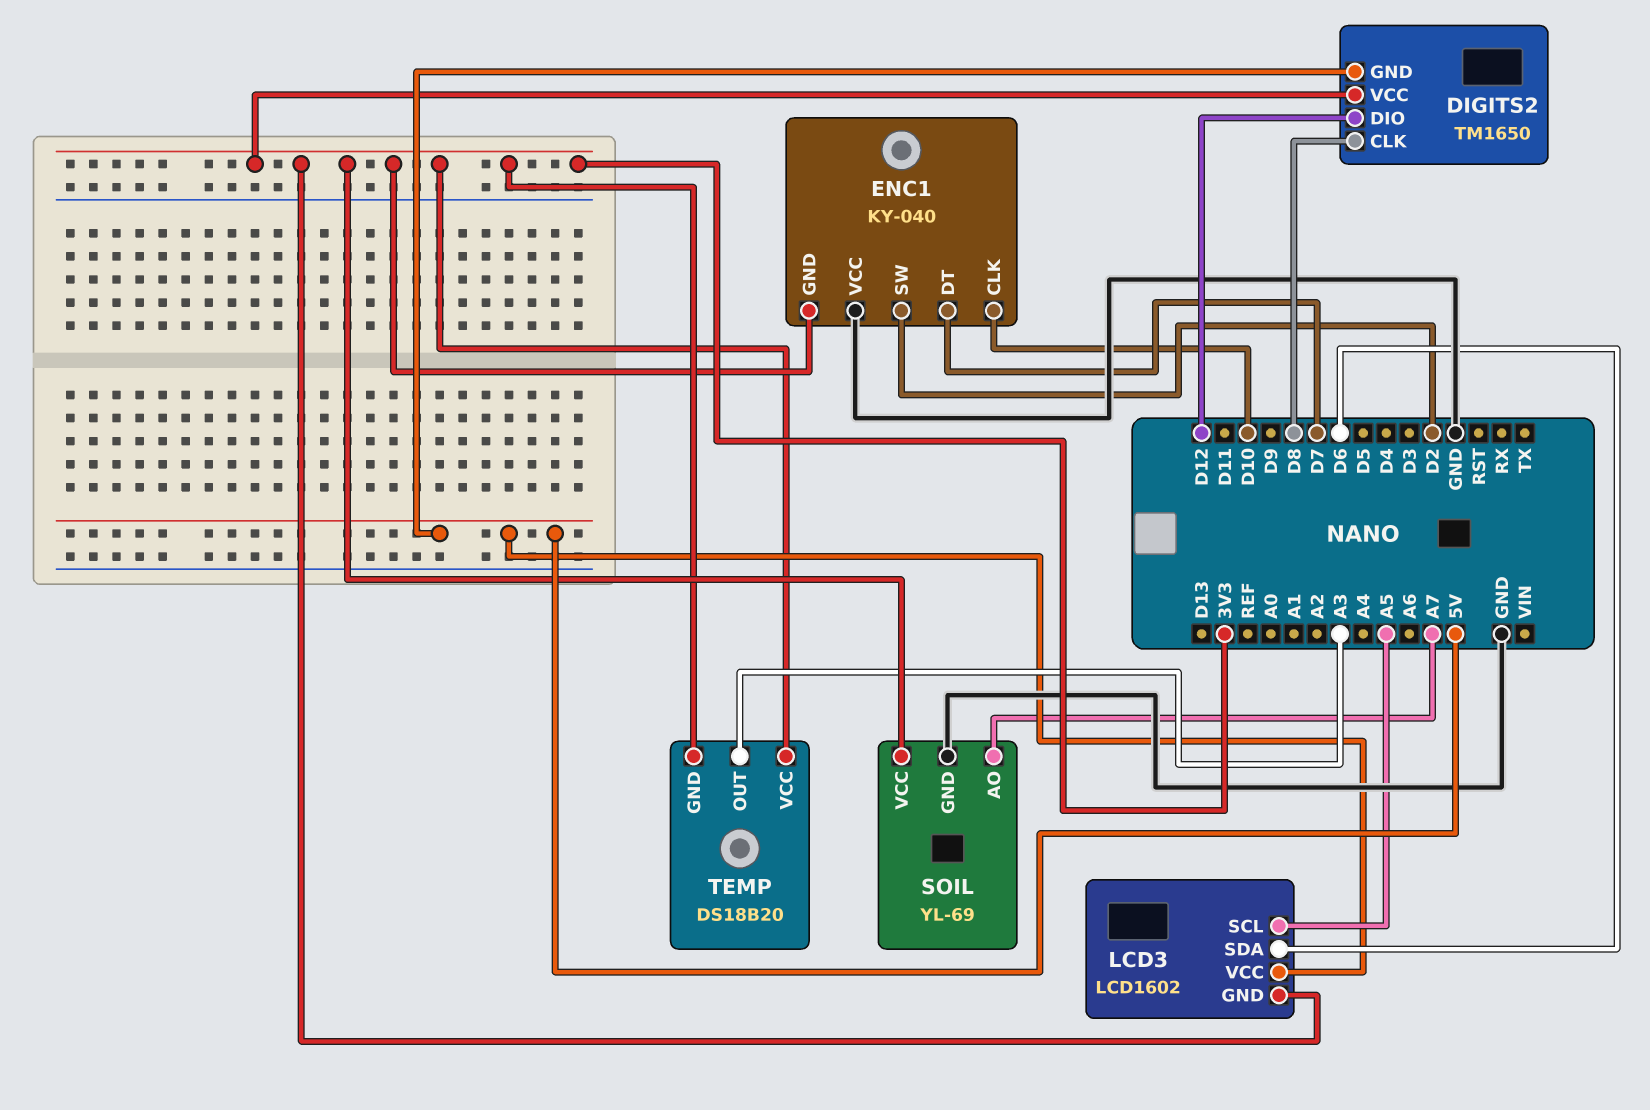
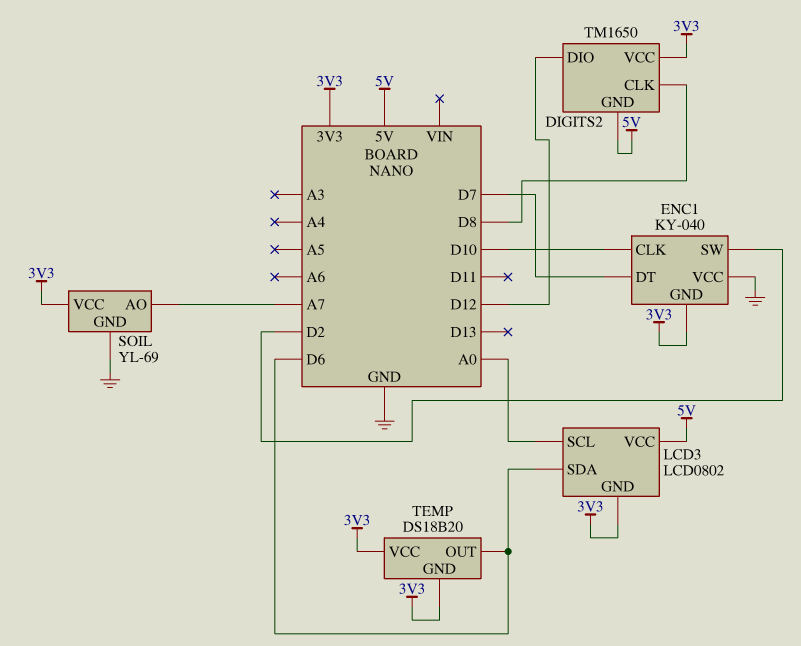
LCD3: LCD1602 -> LCD0802
LCD3 pin SCL: A5 -> A0
TEMP pin OUT: A3 -> D6

